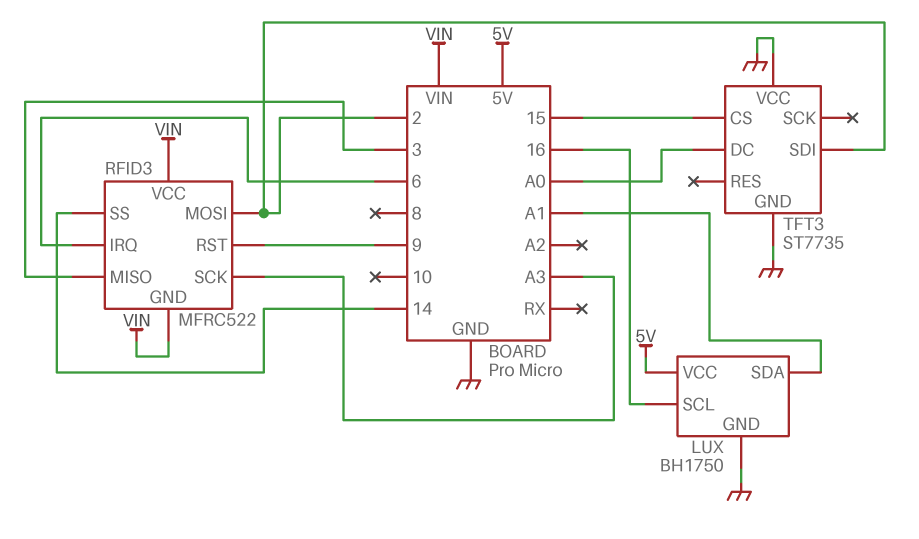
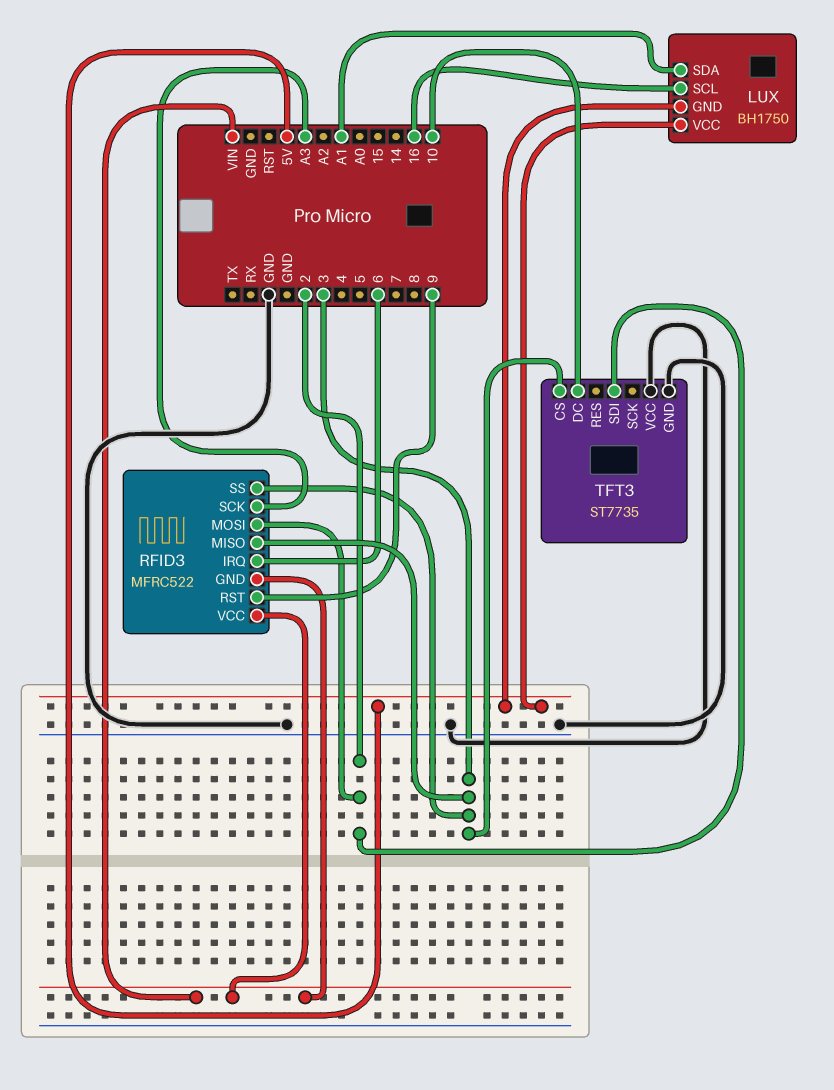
LUX pin GND: GND -> 5V
RFID3 pin SS: 14 -> 3
TFT3 pin CS: 15 -> 3
TFT3 pin DC: A0 -> 10

